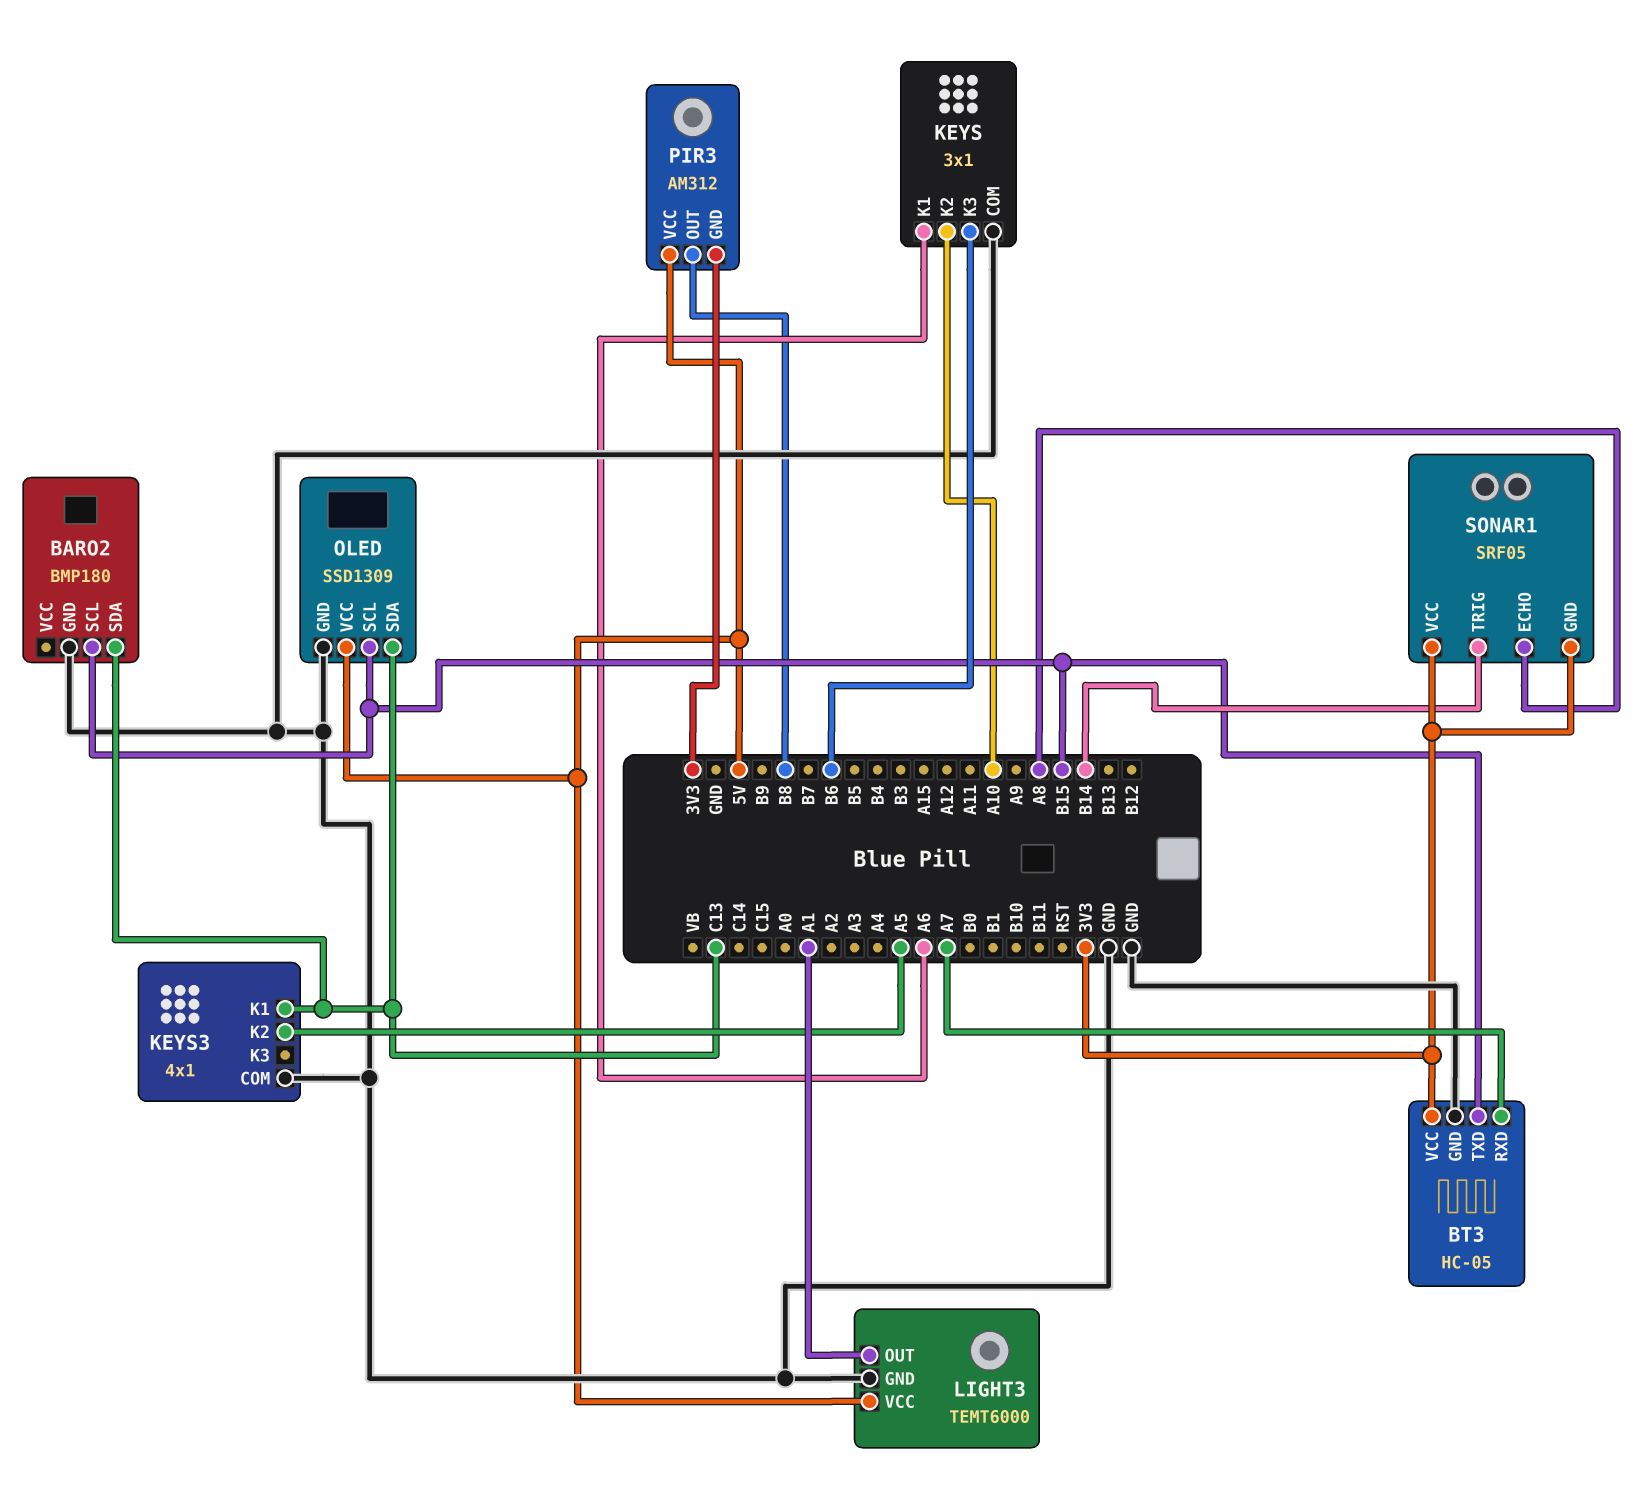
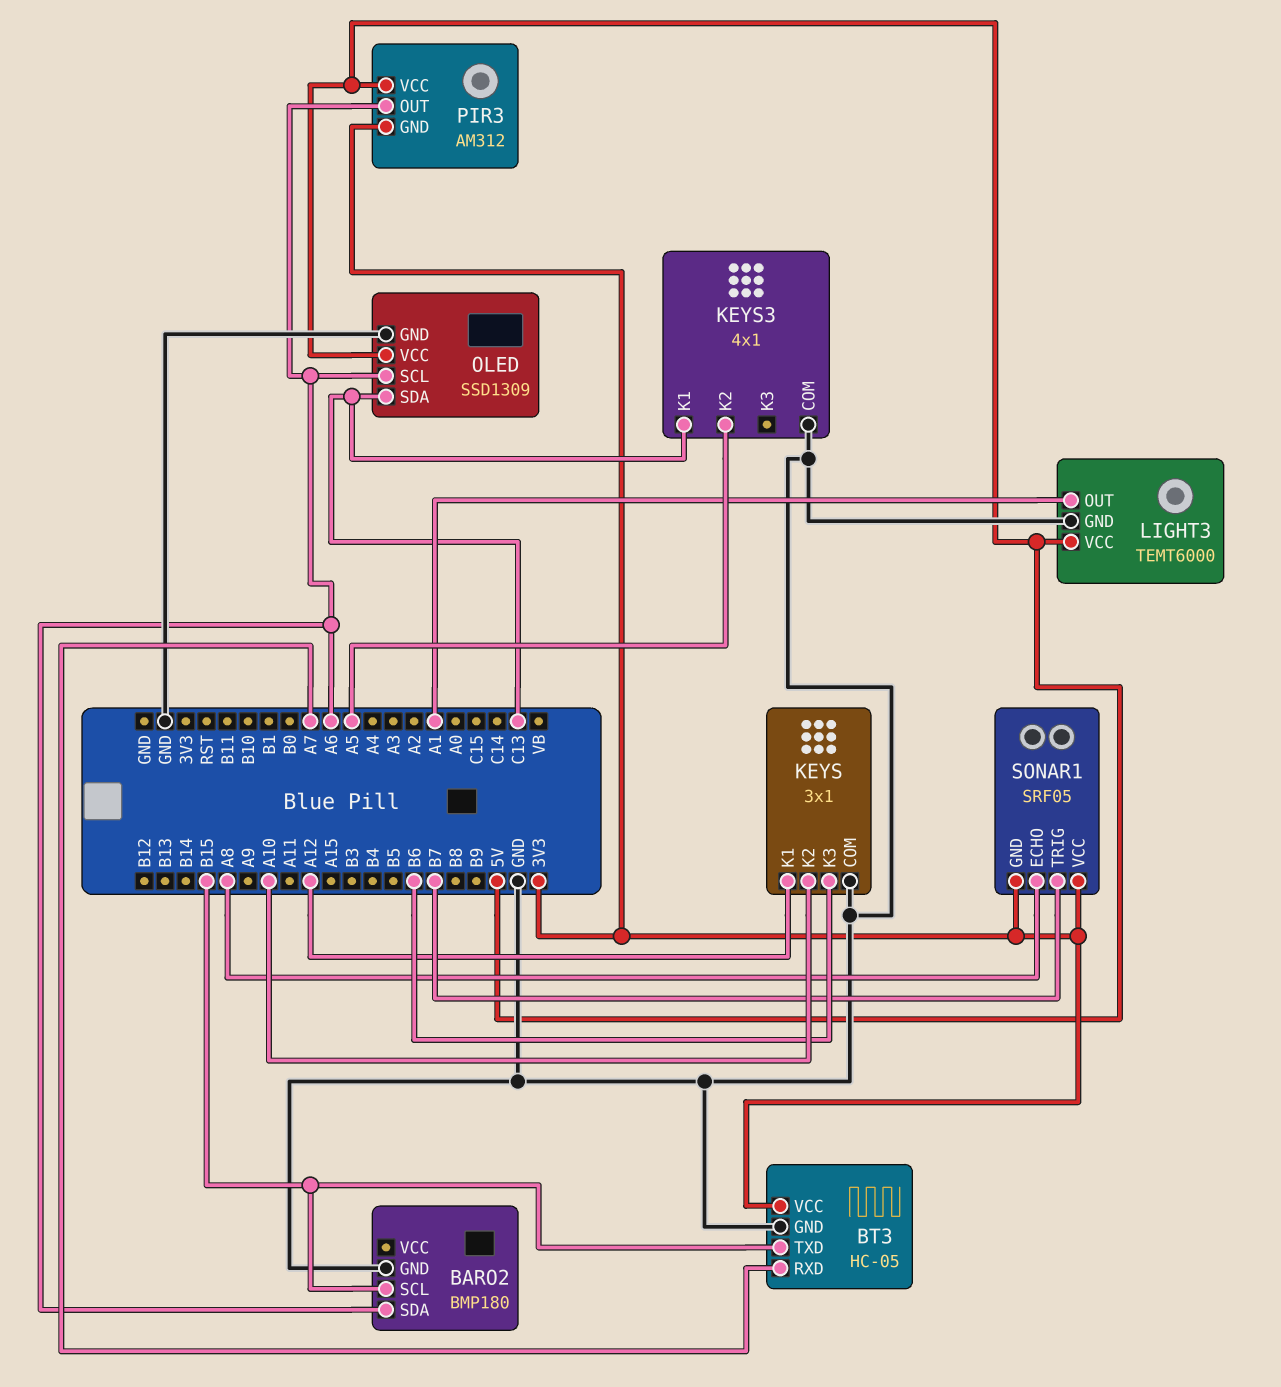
BARO2 pin SDA: C13 -> A6
KEYS pin K1: A6 -> A12
OLED pin SCL: B15 -> A6
PIR3 pin OUT: B8 -> A6
SONAR1 pin TRIG: B14 -> B7

